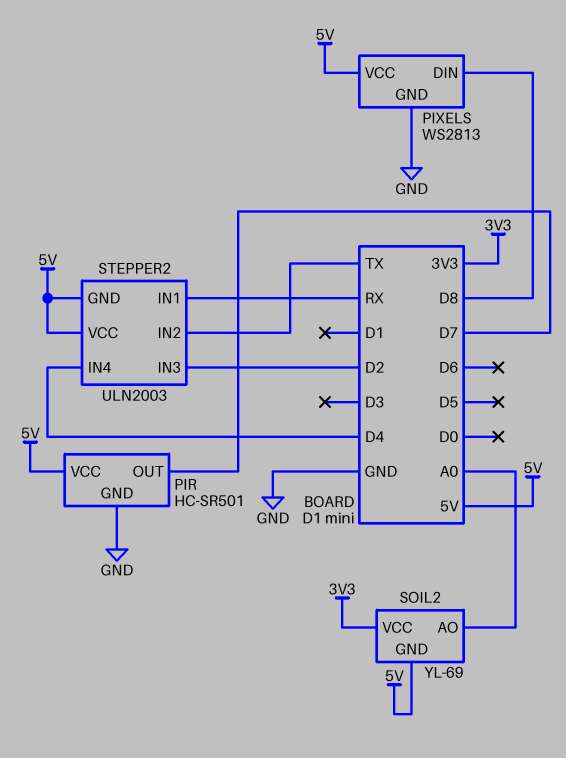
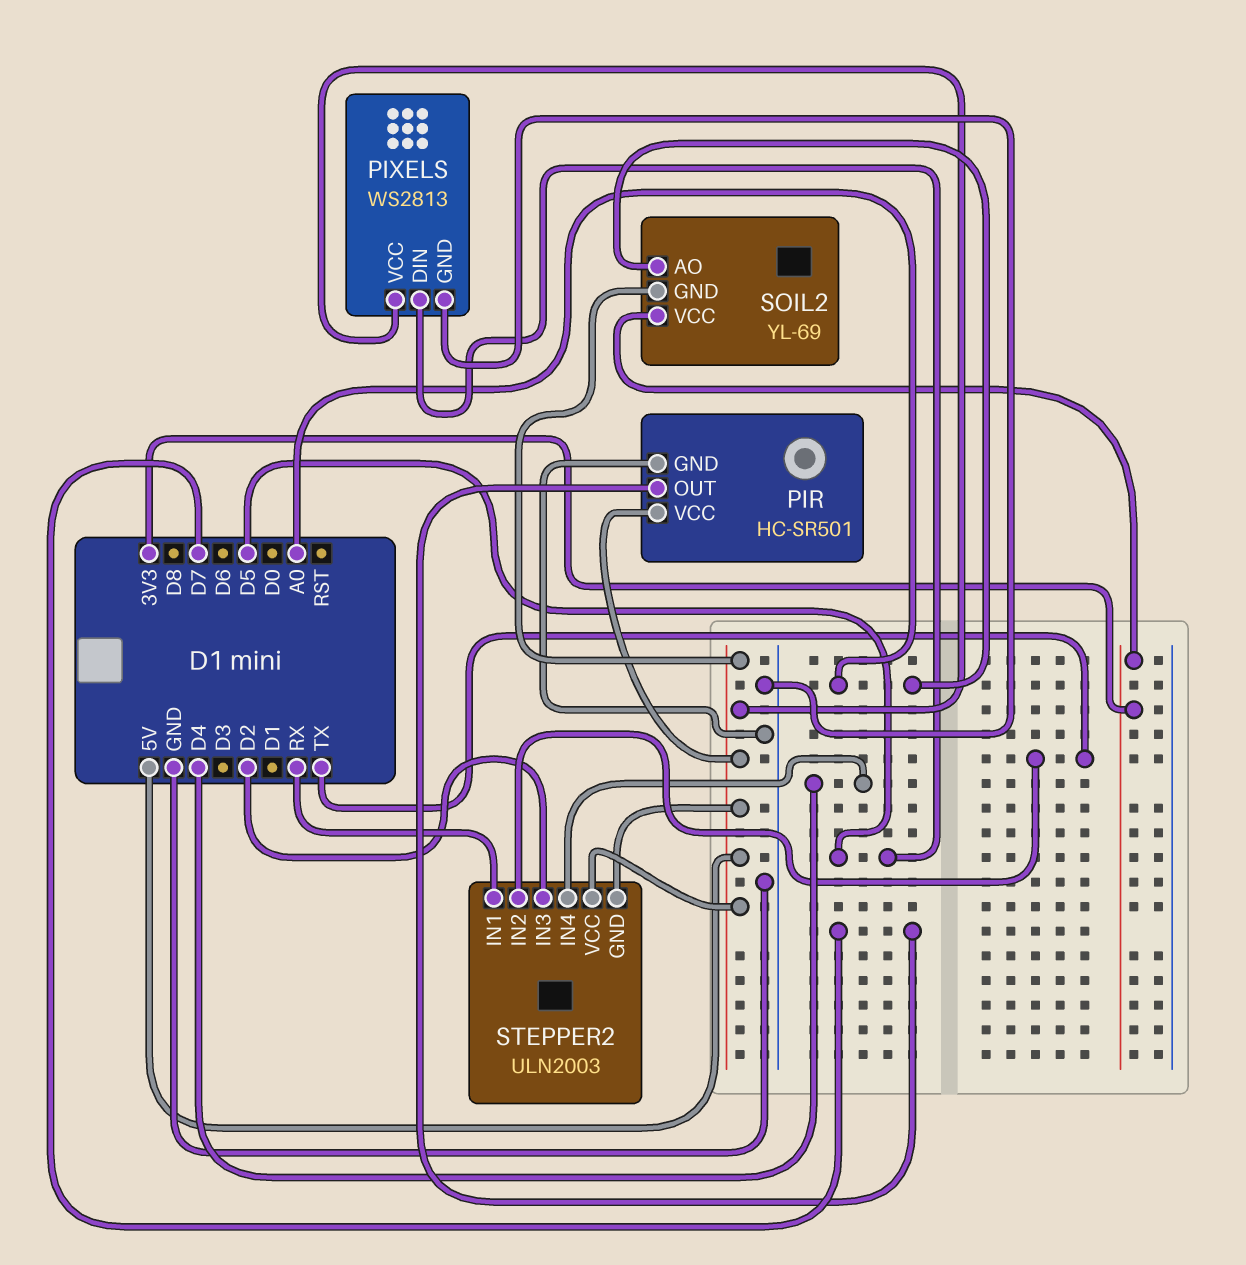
PIXELS pin DIN: D8 -> D5

